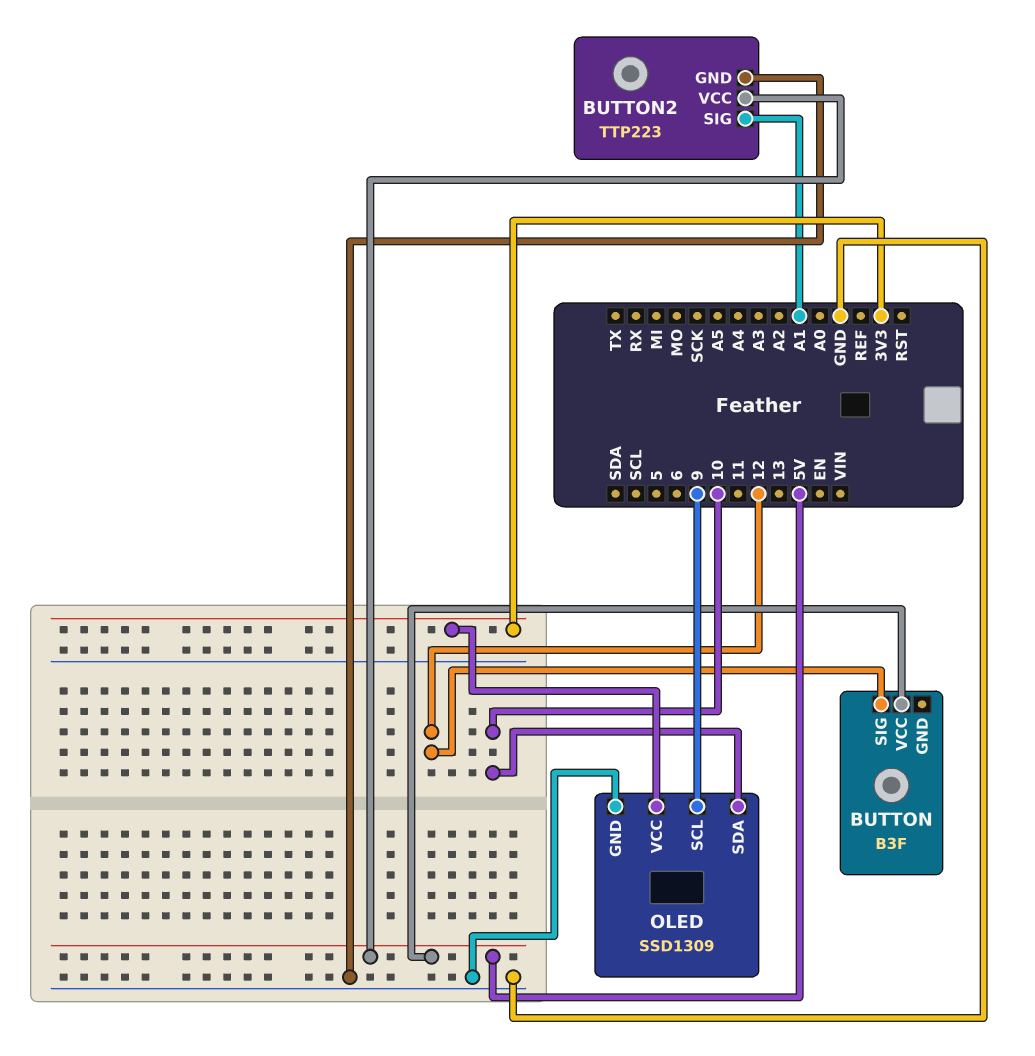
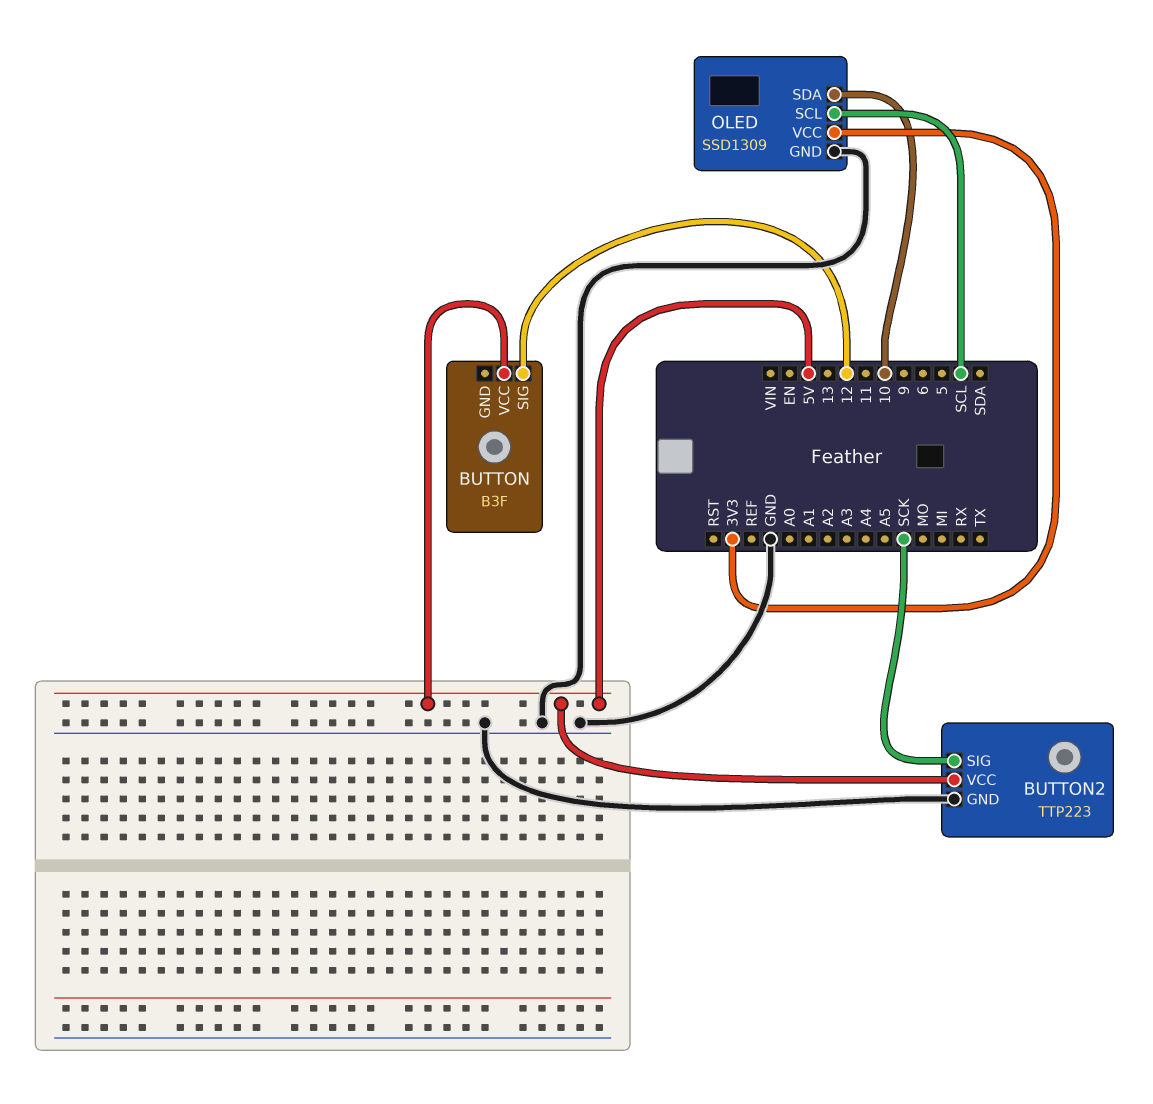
BUTTON2 pin SIG: A1 -> SCK
OLED pin SCL: 9 -> SCL

